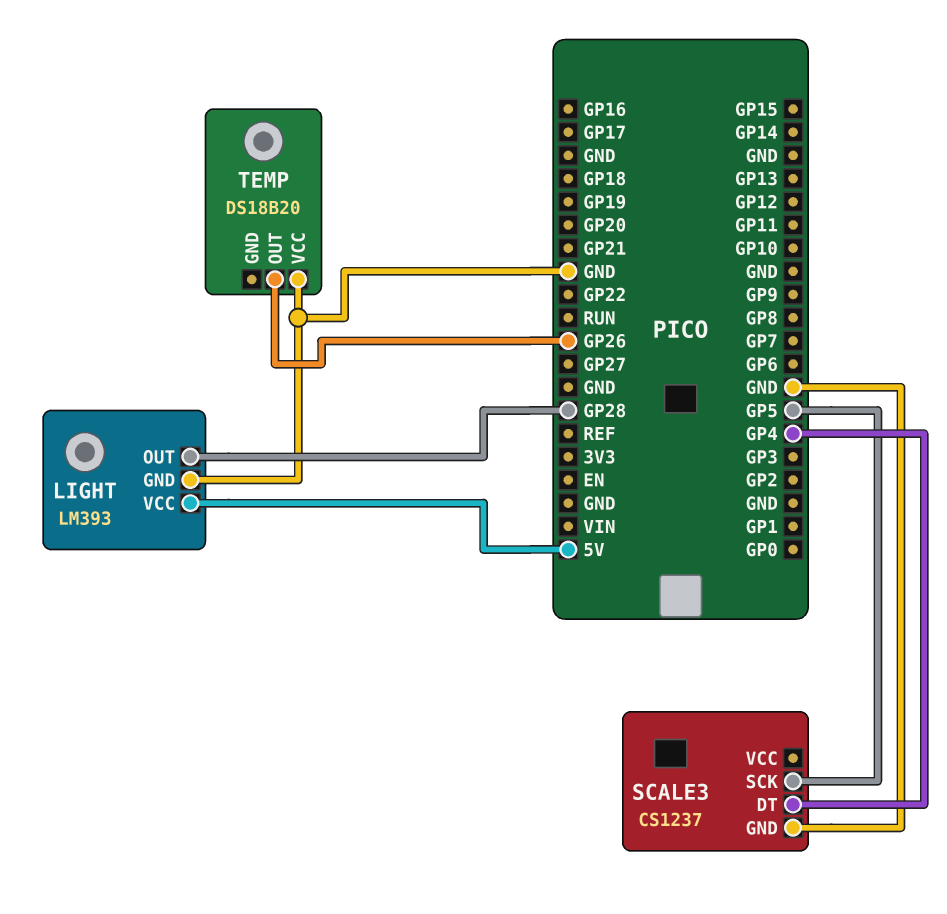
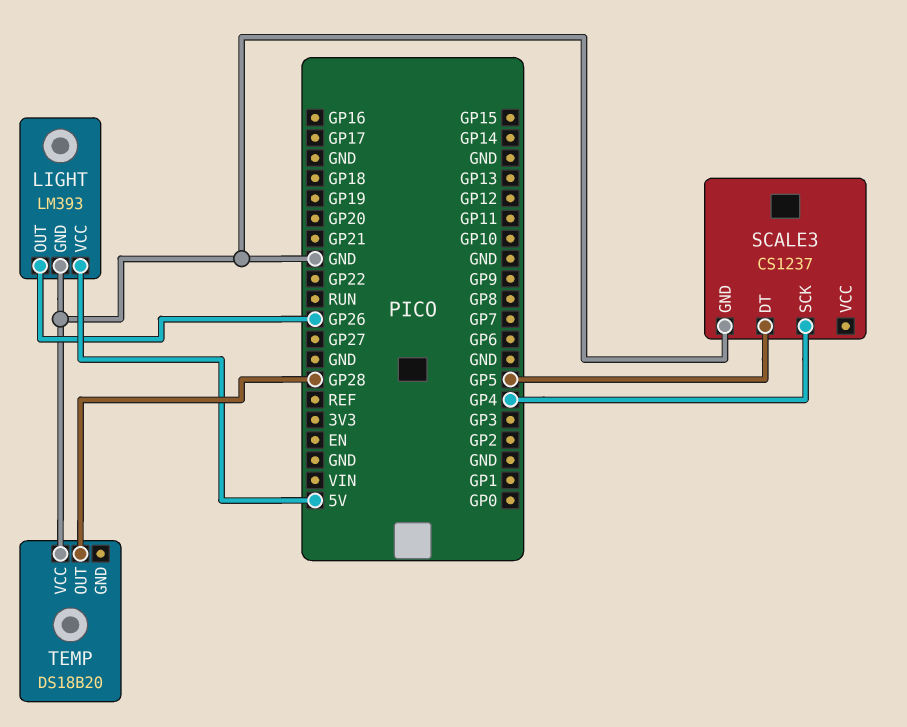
LIGHT pin OUT: GP28 -> GP26
SCALE3 pin DT: GP4 -> GP5
SCALE3 pin SCK: GP5 -> GP4
TEMP pin OUT: GP26 -> GP28

